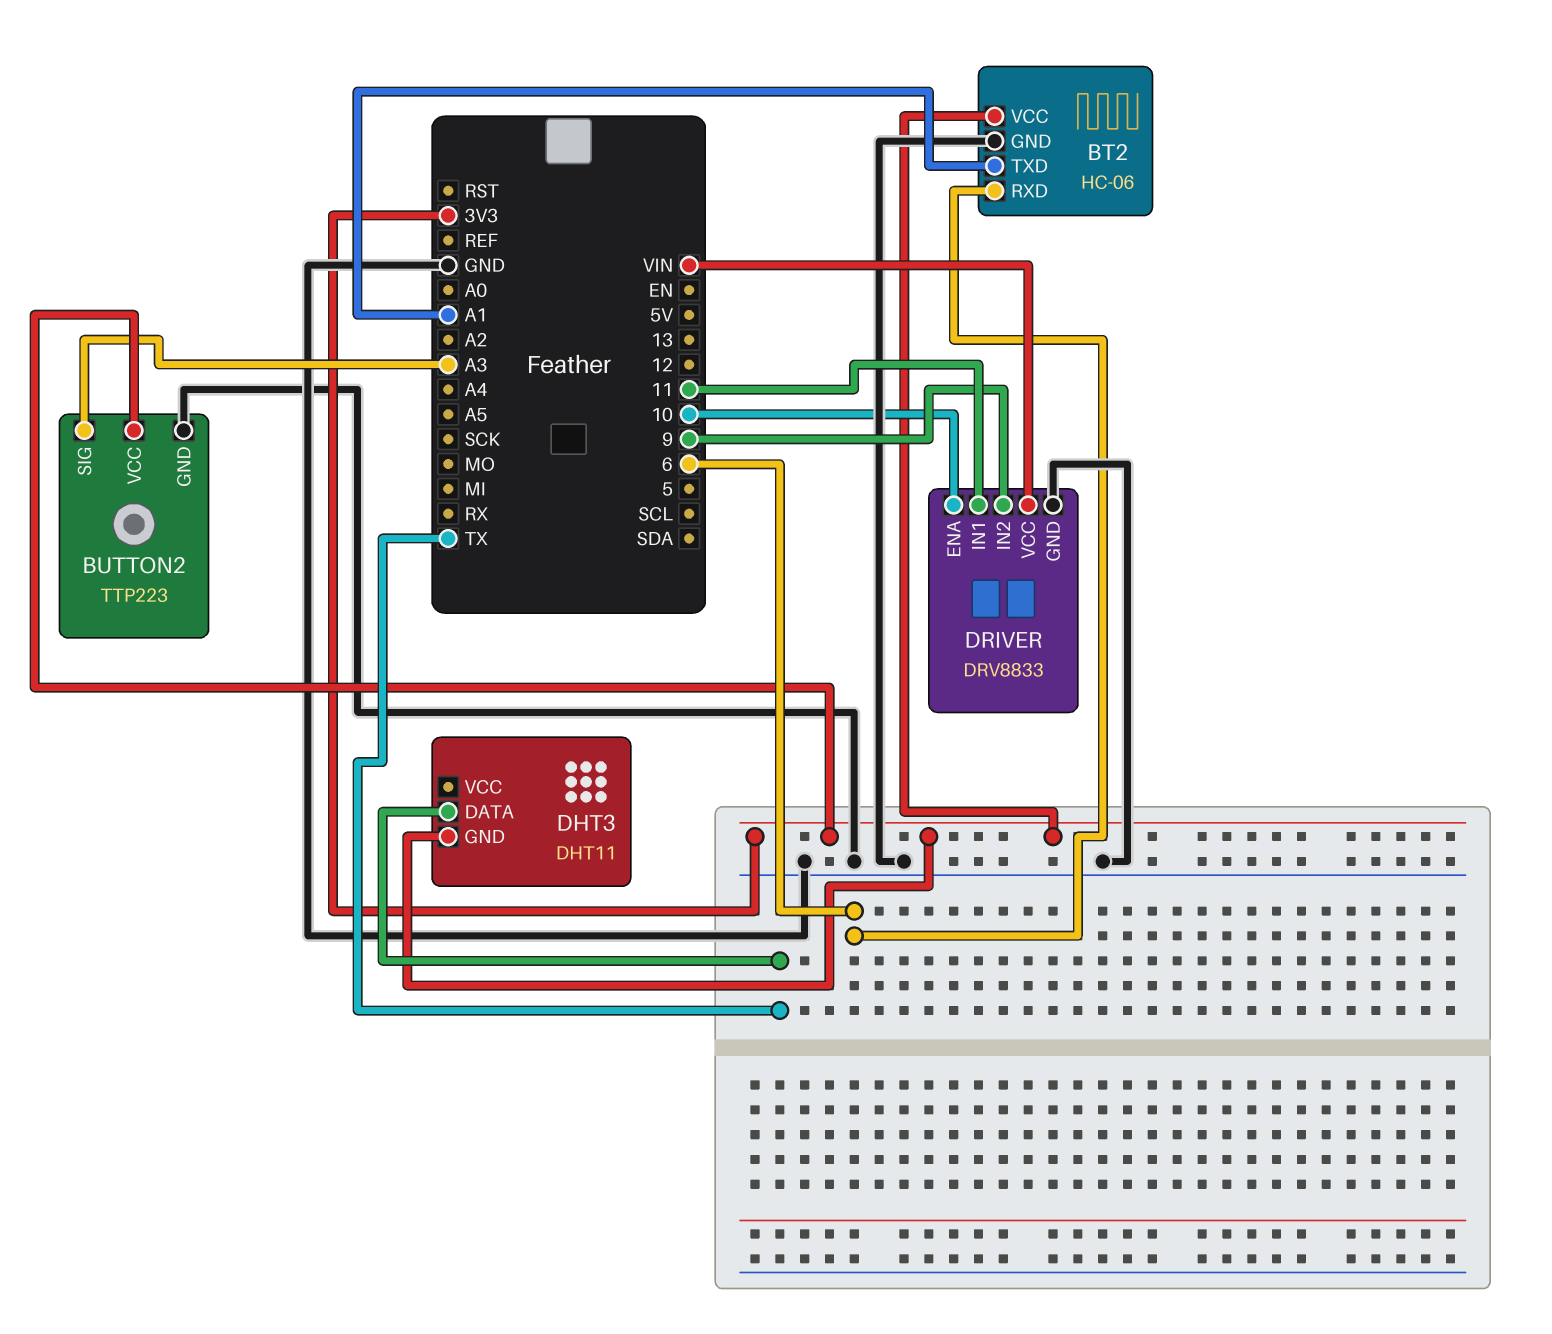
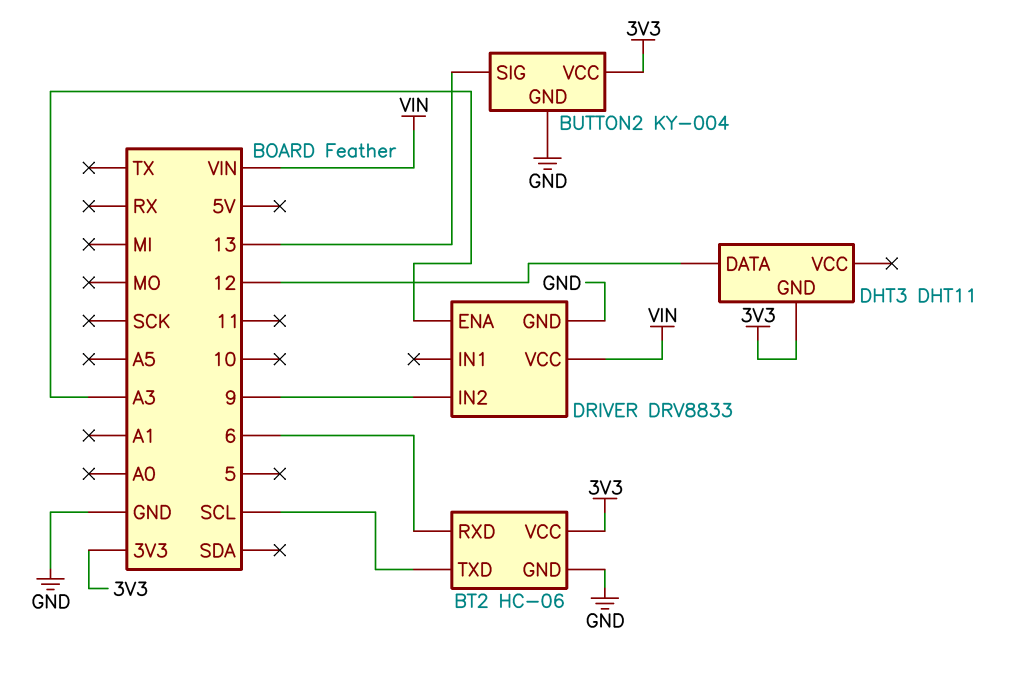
BT2 pin TXD: A1 -> SCL
BUTTON2: TTP223 -> KY-004
BUTTON2 pin SIG: A3 -> 13
DHT3 pin DATA: TX -> 12
DRIVER pin ENA: 10 -> A3
DRIVER pin IN1: 11 -> none

